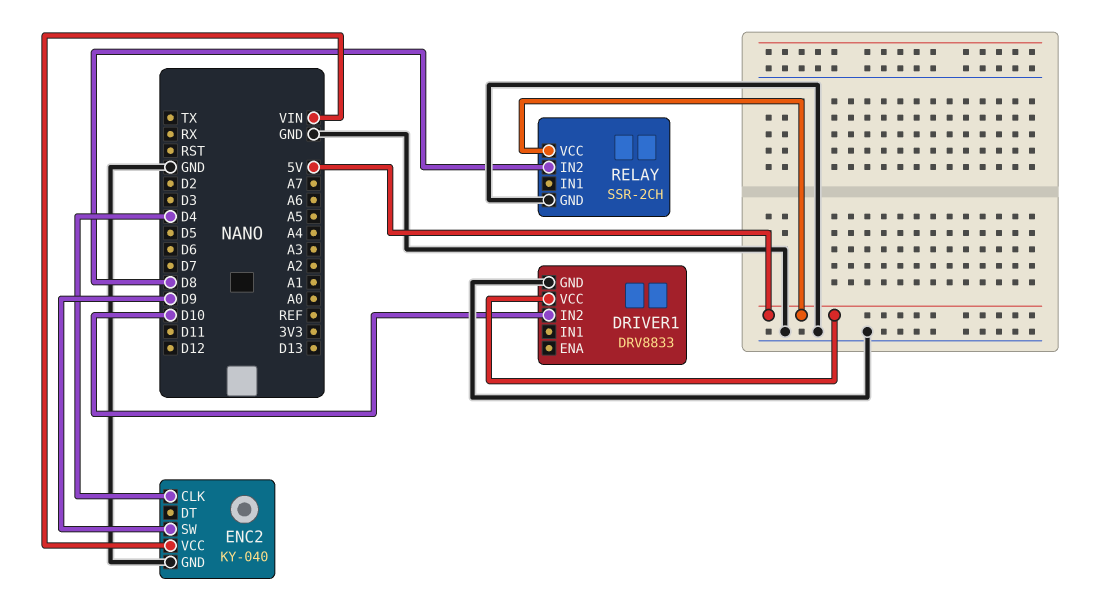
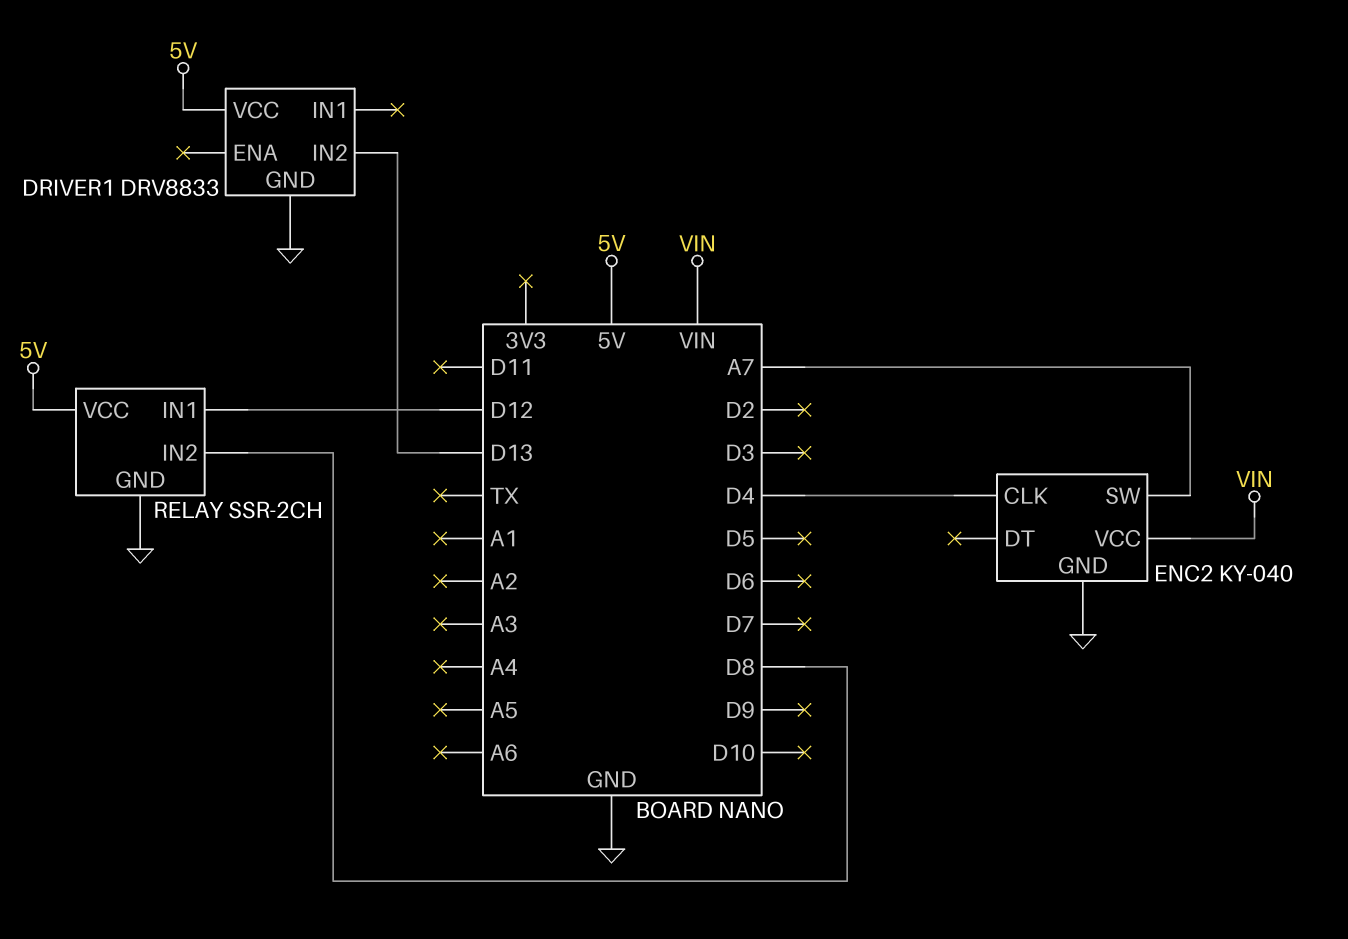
DRIVER1 pin IN2: D10 -> D13
ENC2 pin SW: D9 -> A7
RELAY pin IN1: none -> D12

